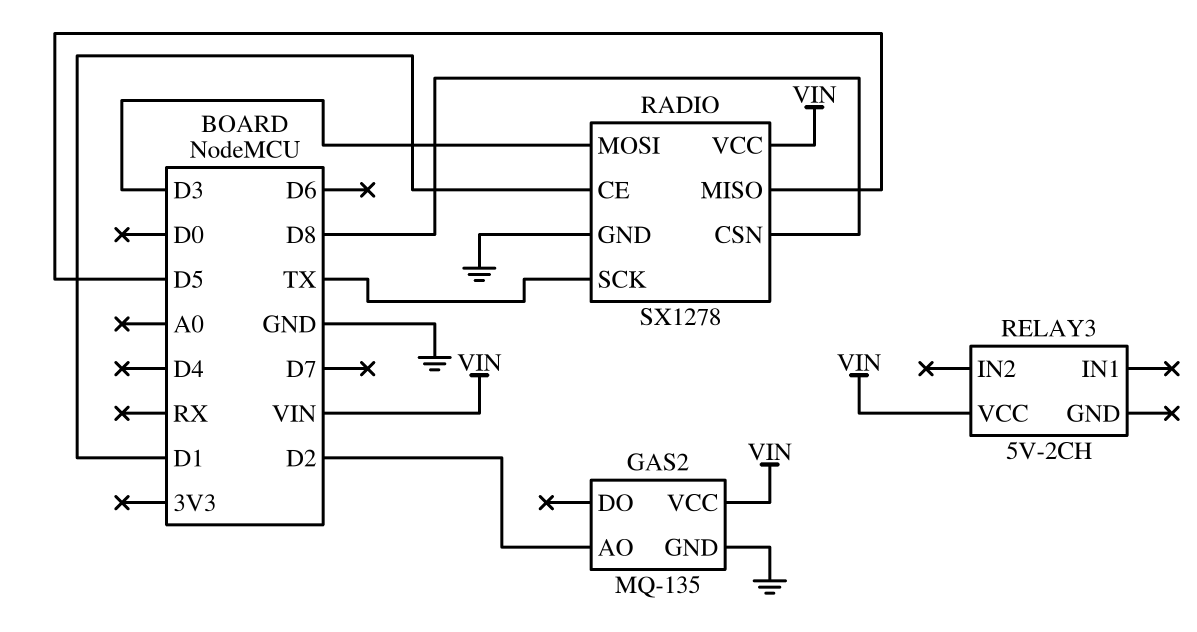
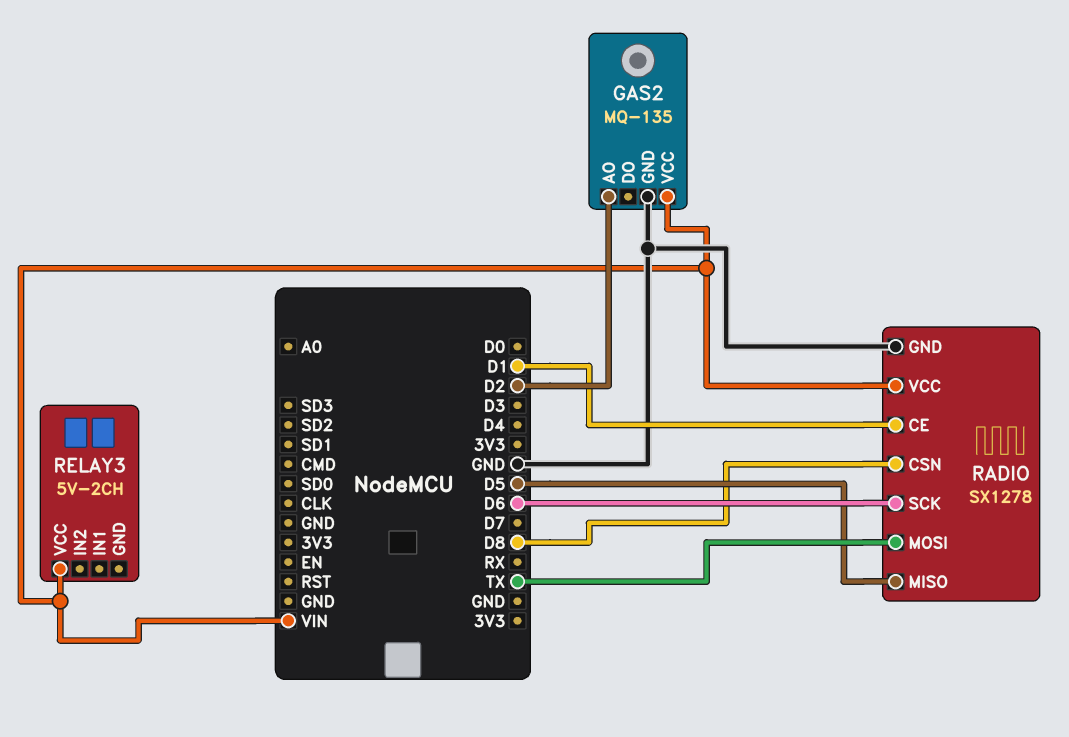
RADIO pin MOSI: D3 -> TX
RADIO pin SCK: TX -> D6

